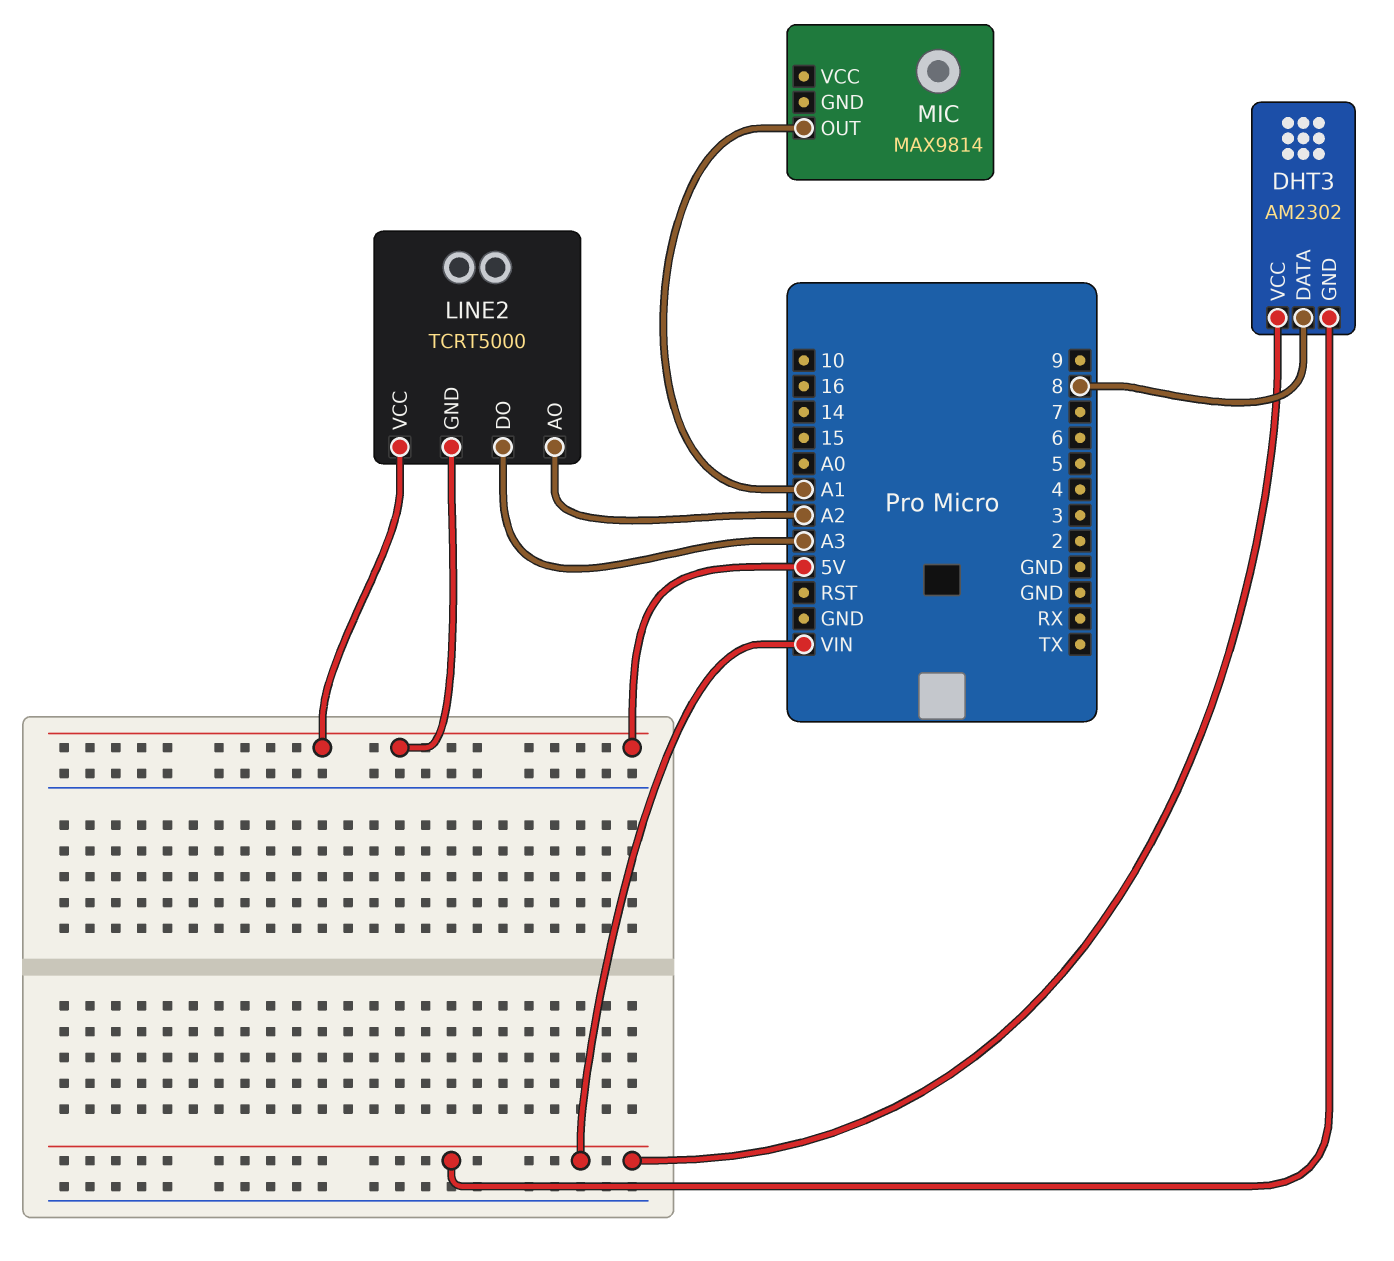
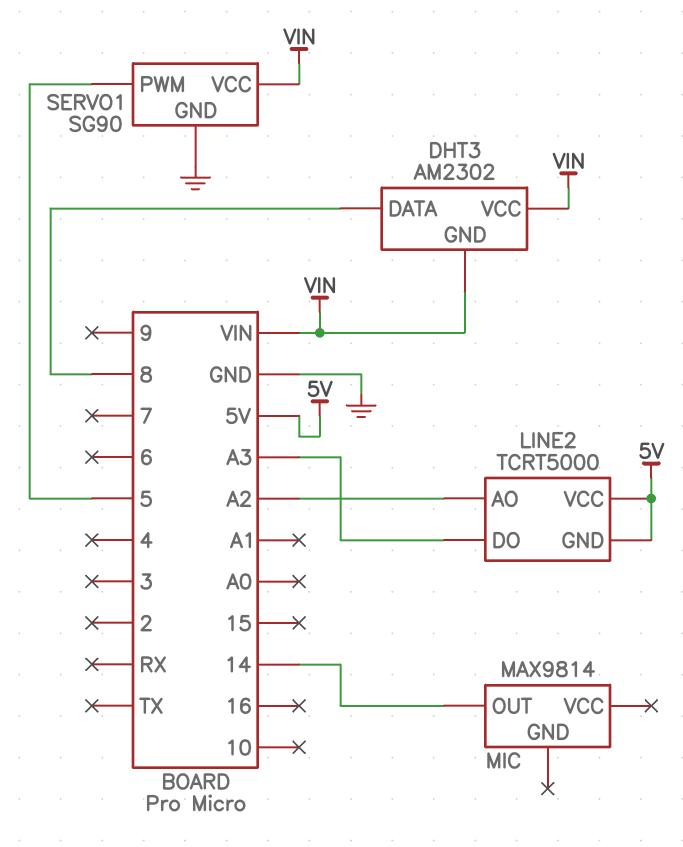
MIC pin OUT: A1 -> 14
SERVO1: none -> SG90
SERVO1 pin GND: none -> GND
SERVO1 pin PWM: none -> 5
SERVO1 pin VCC: none -> VIN

